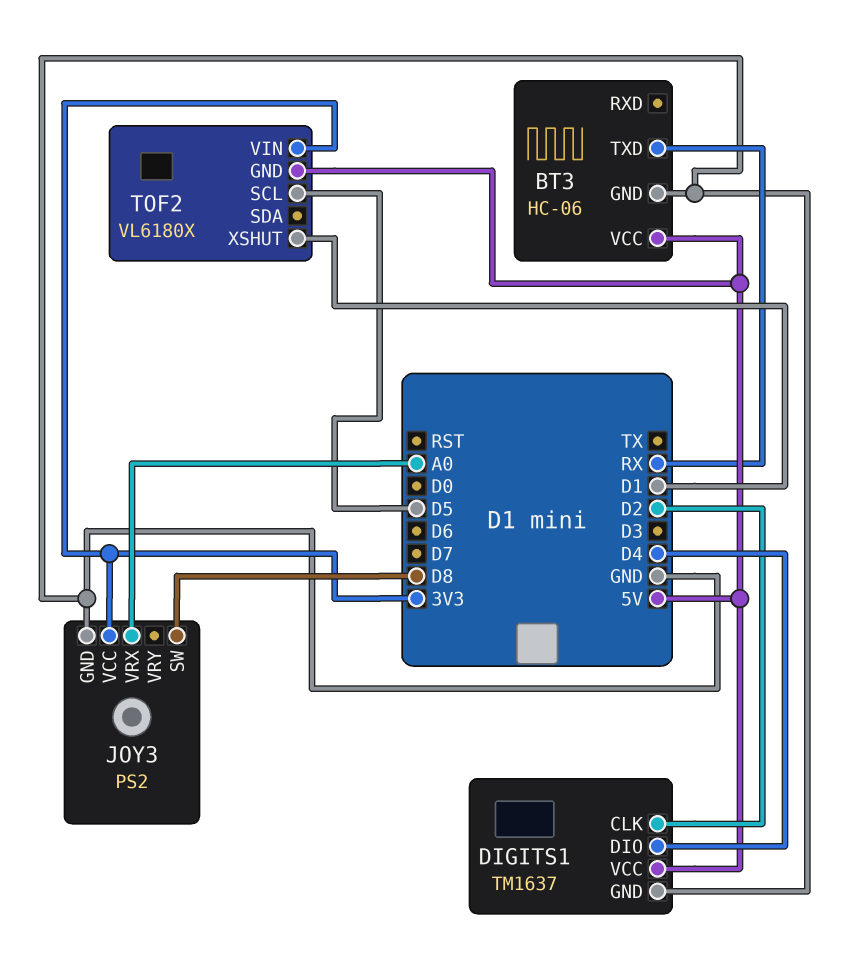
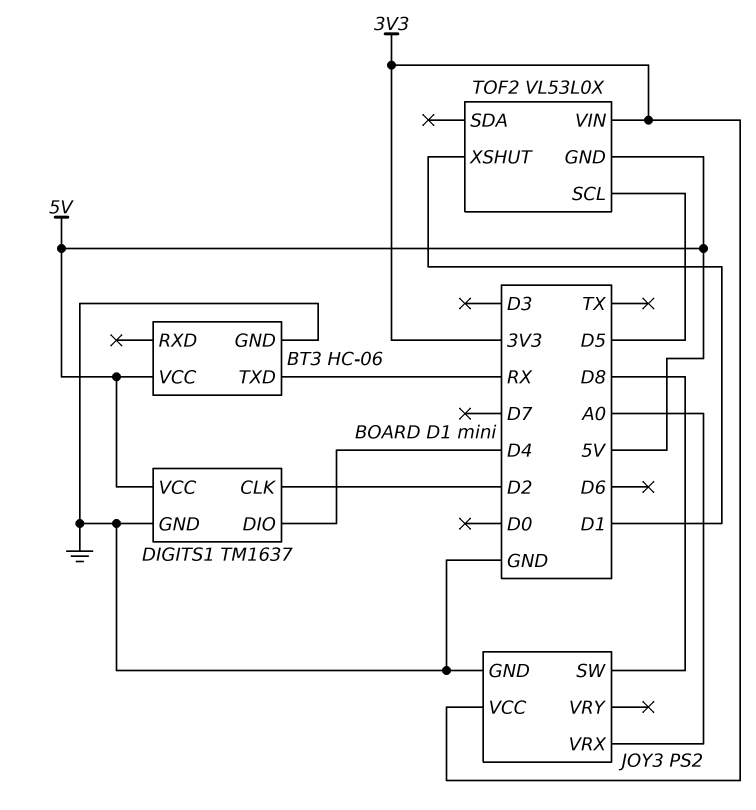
TOF2: VL6180X -> VL53L0X

